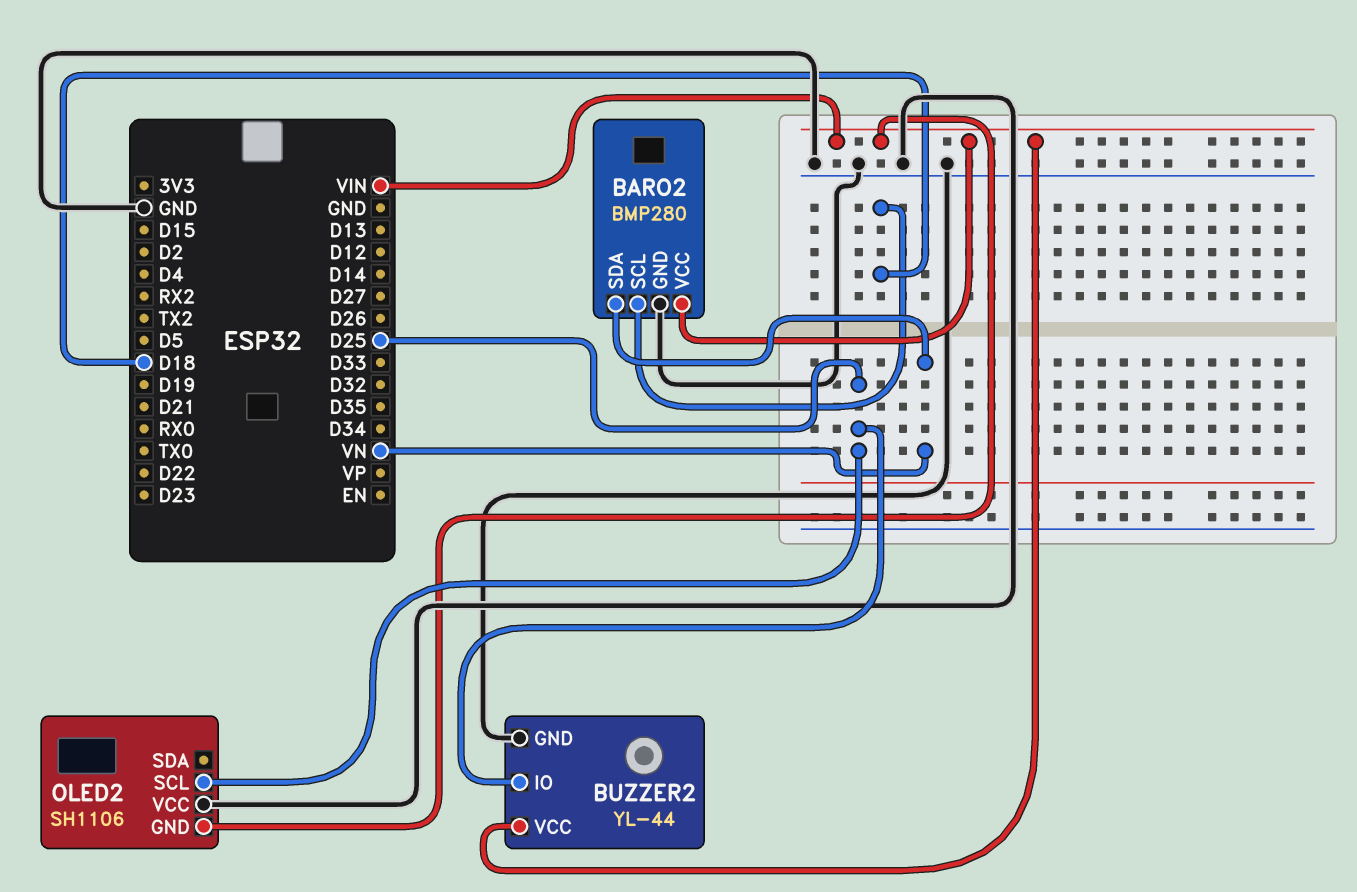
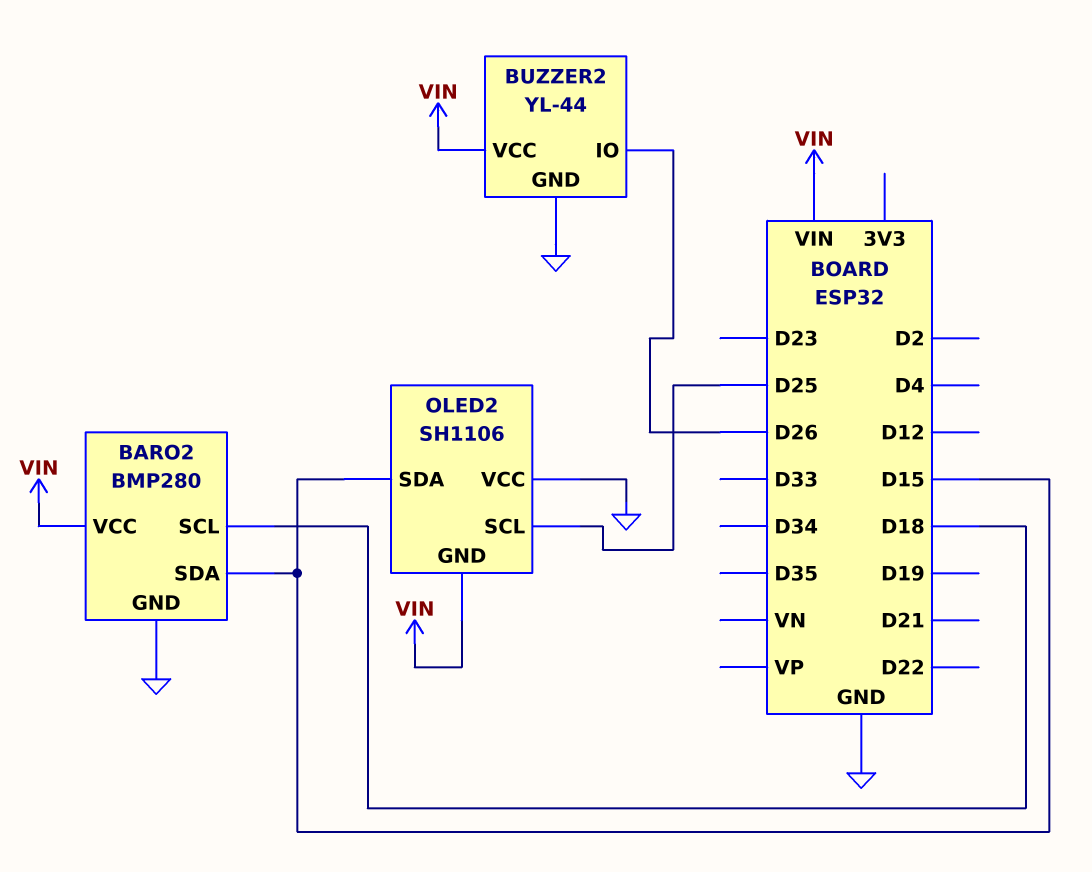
BARO2 pin SDA: VN -> D15
BUZZER2 pin IO: D25 -> D26
OLED2 pin SDA: none -> D15

